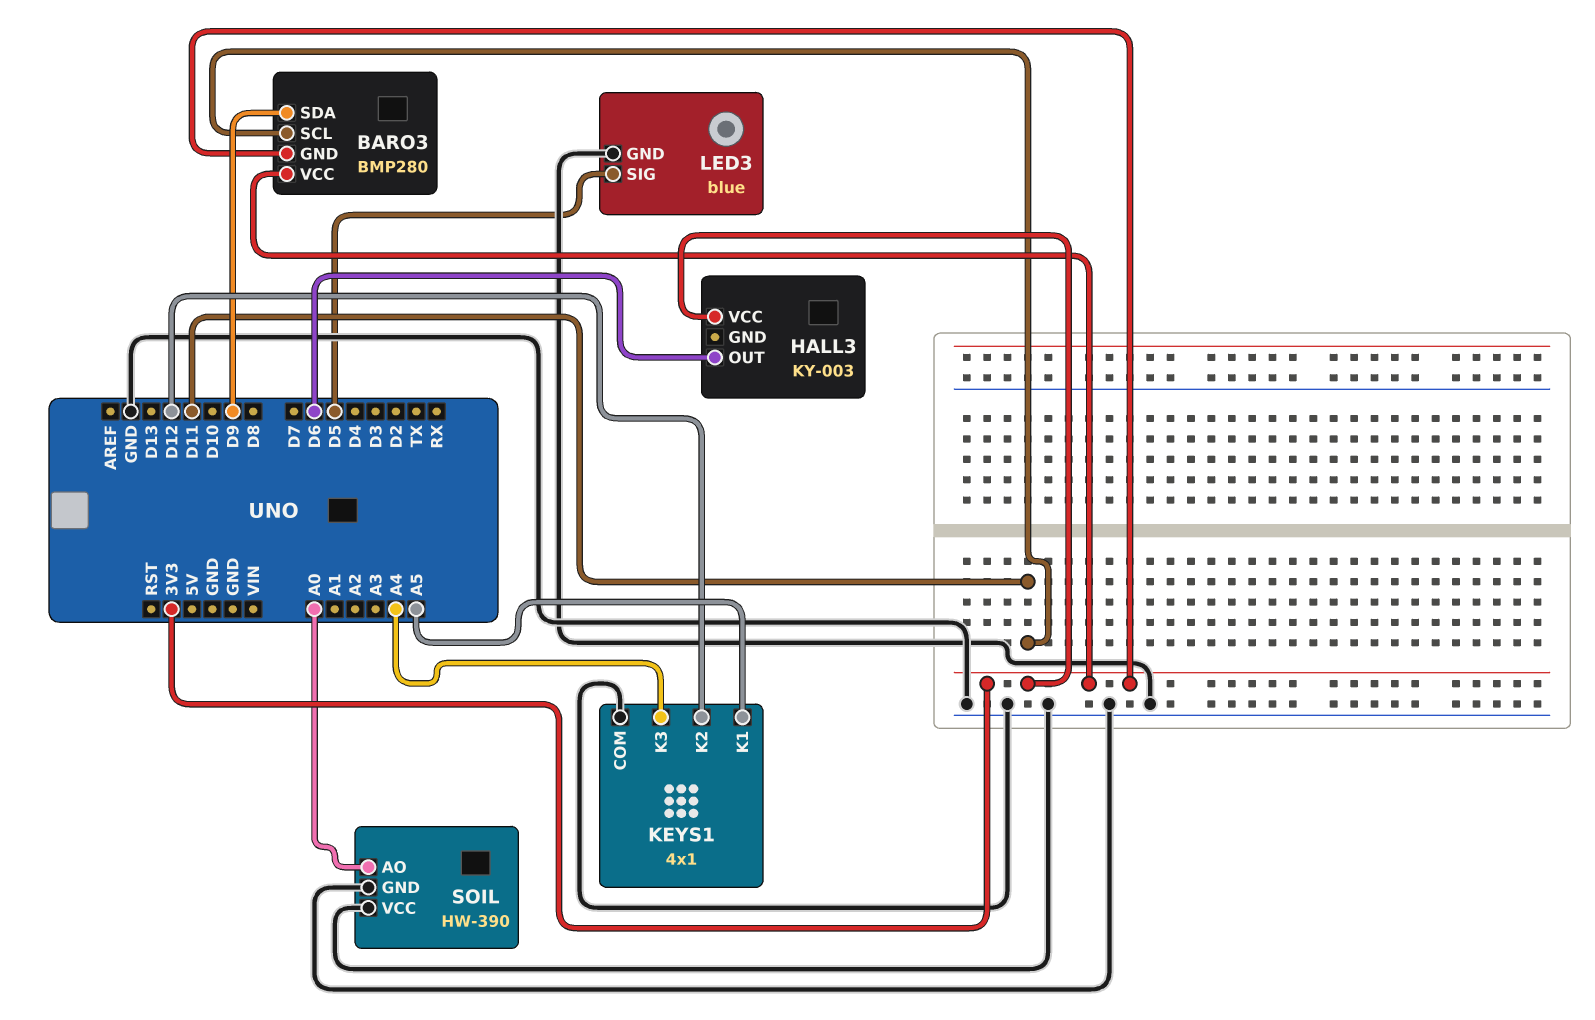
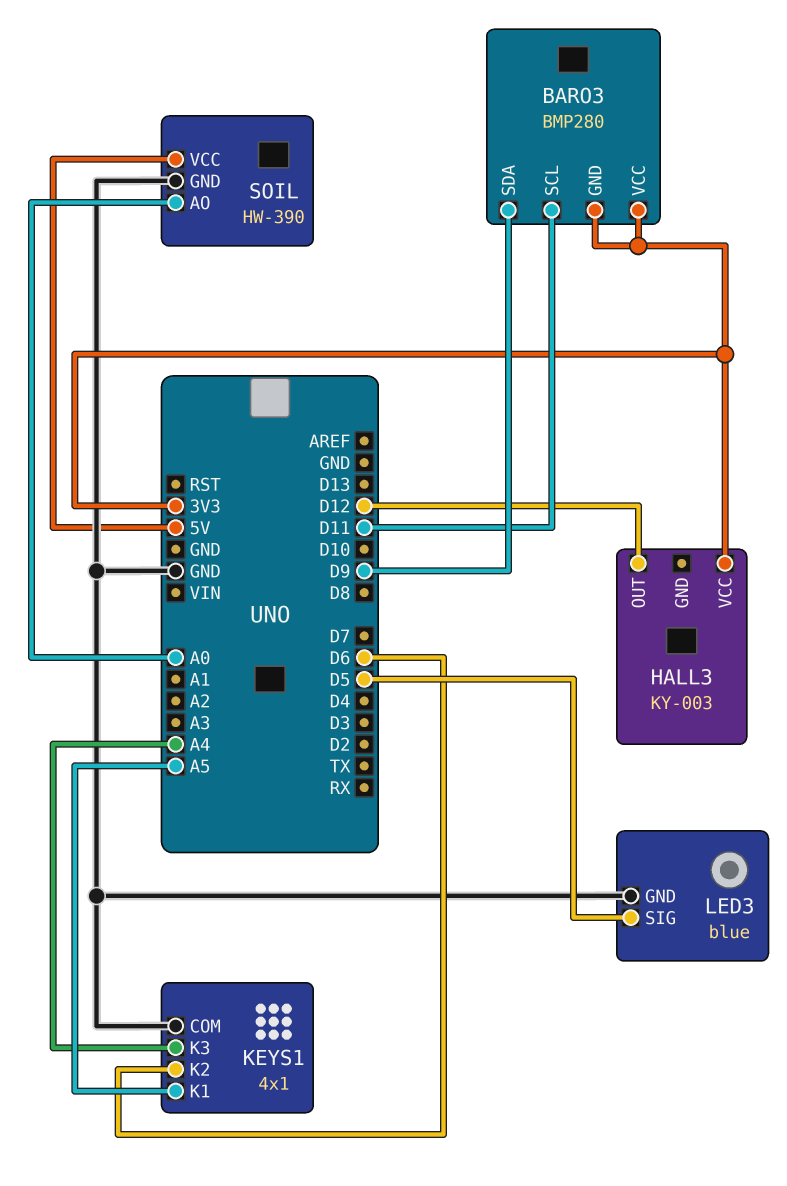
HALL3 pin OUT: D6 -> D12
KEYS1 pin K2: D12 -> D6
SOIL pin VCC: GND -> 5V

